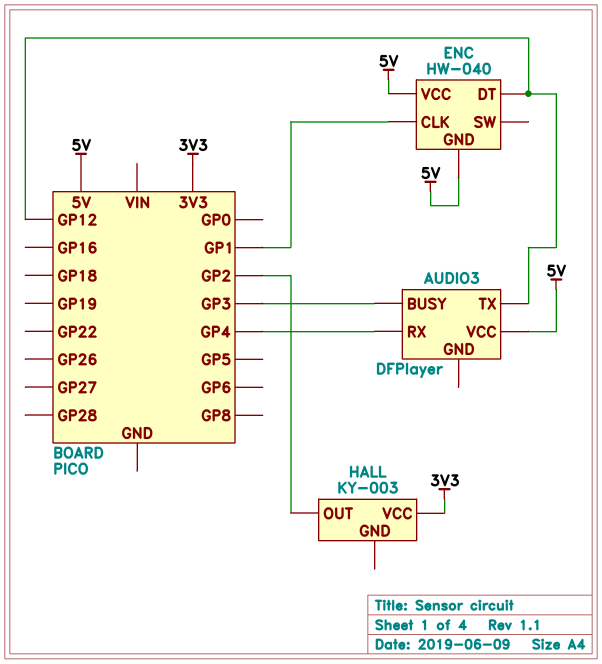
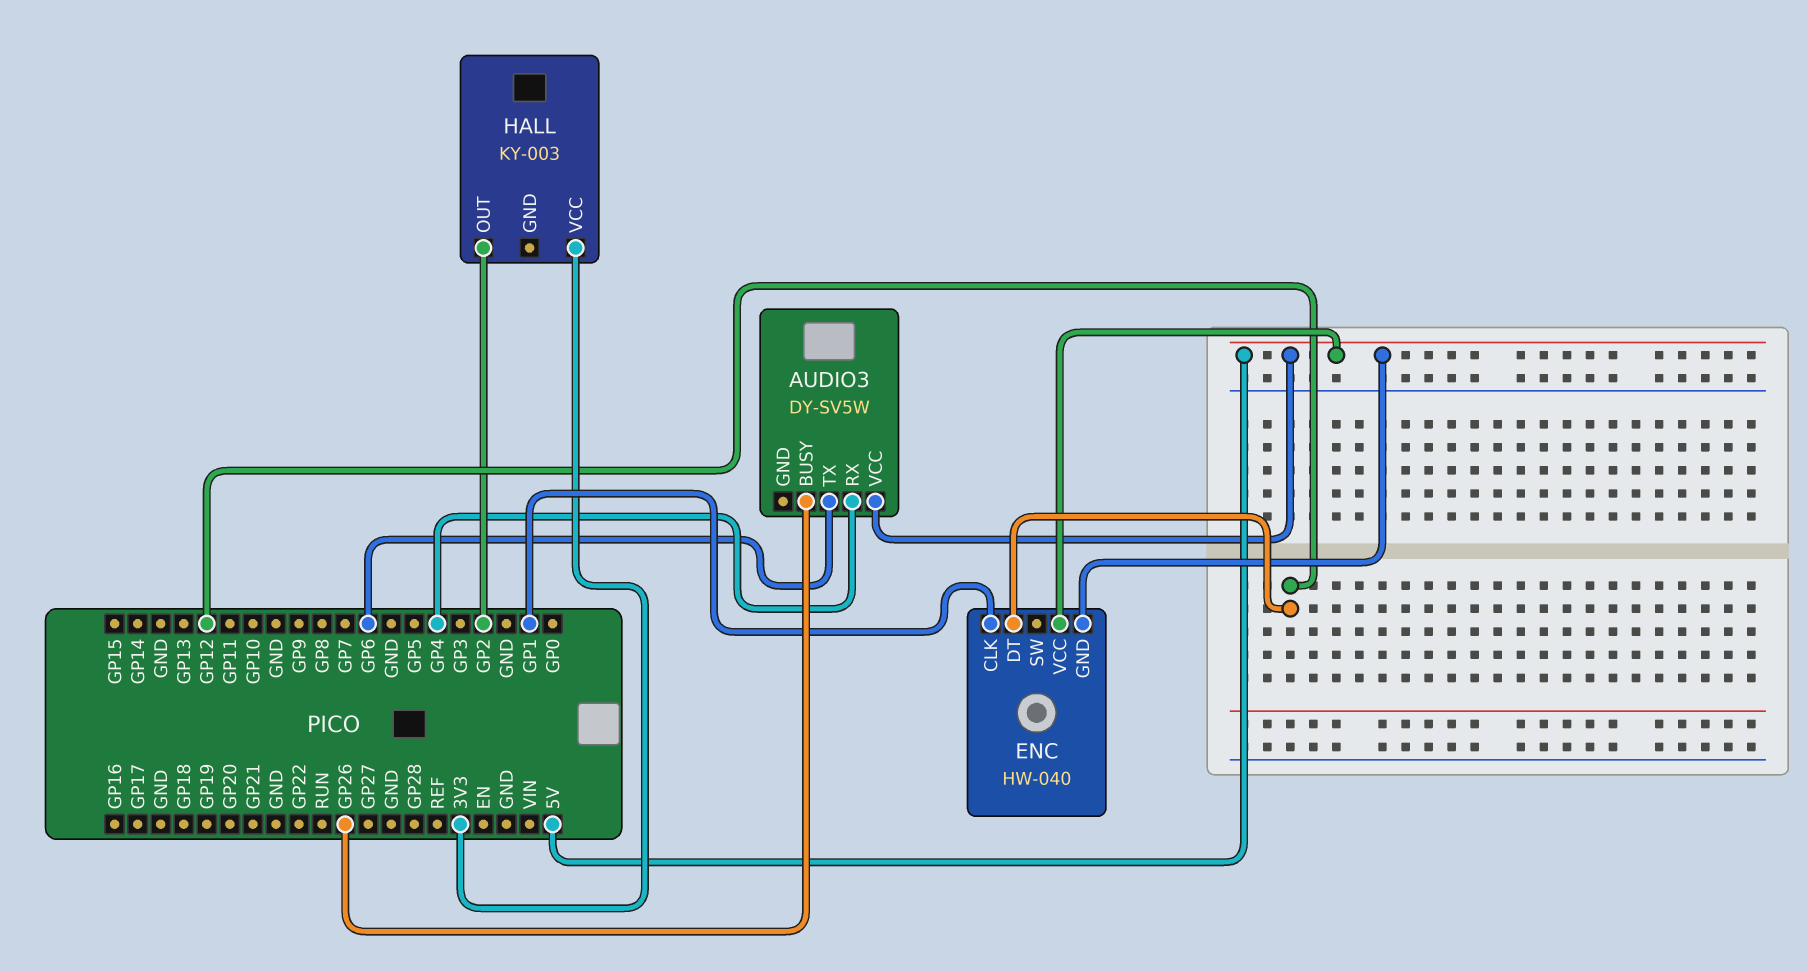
AUDIO3: DFPlayer -> DY-SV5W
AUDIO3 pin BUSY: GP3 -> GP26
AUDIO3 pin TX: GP12 -> GP6

